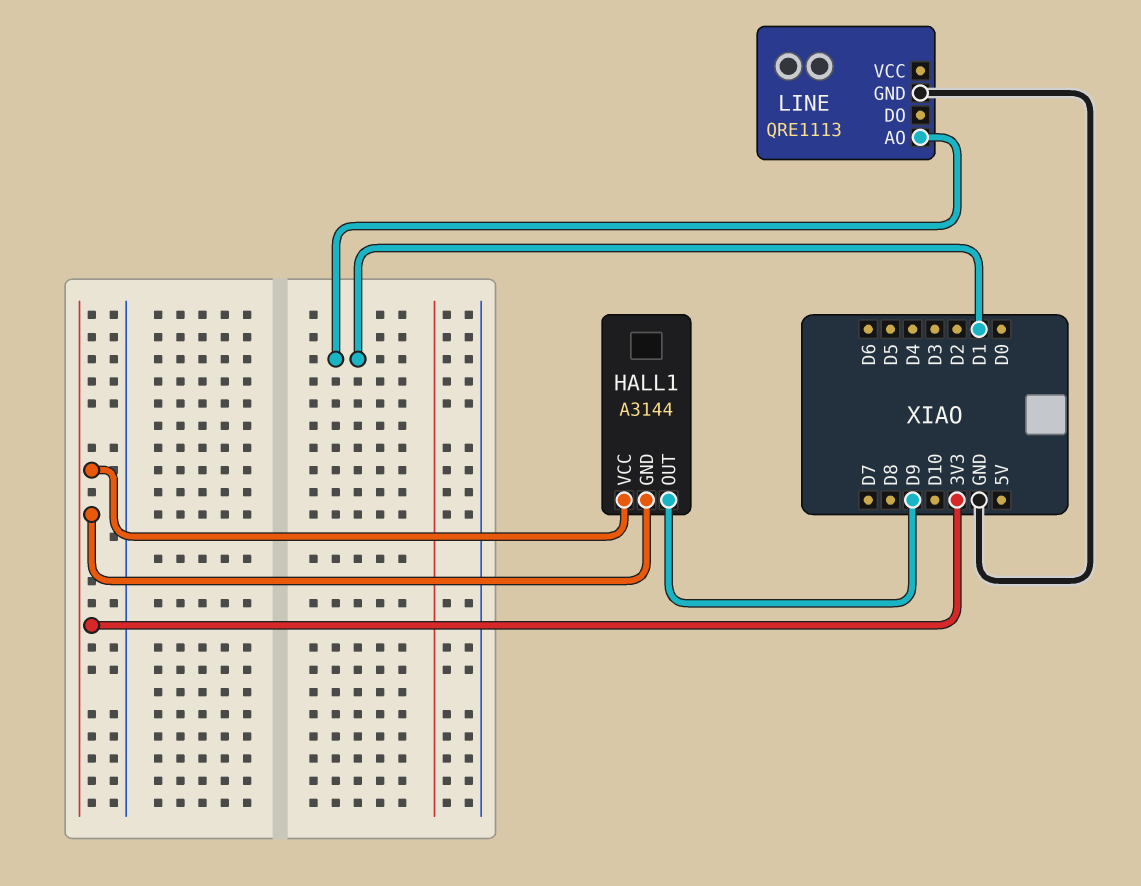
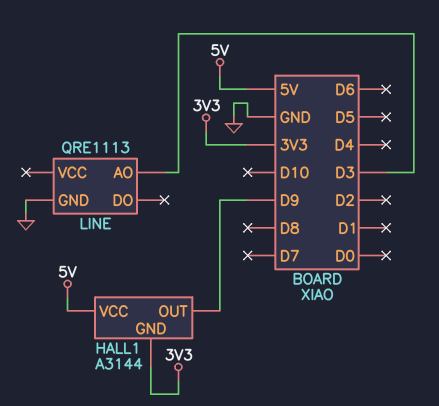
HALL1 pin VCC: 3V3 -> 5V
LINE pin AO: D1 -> D3

